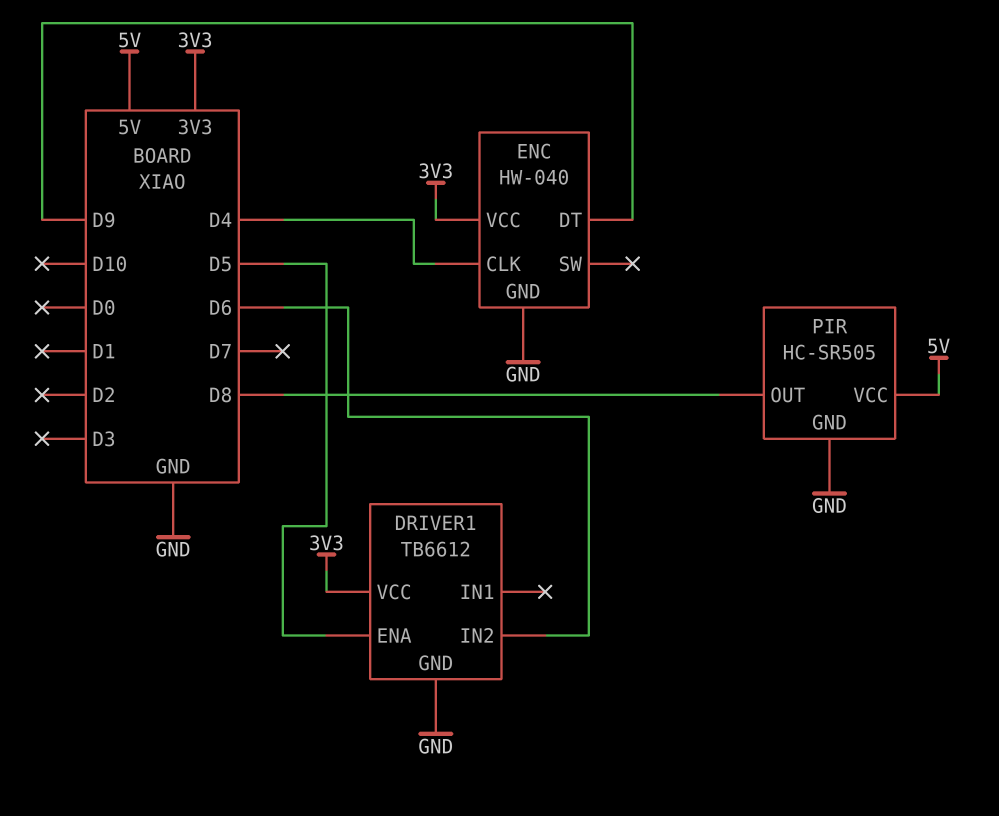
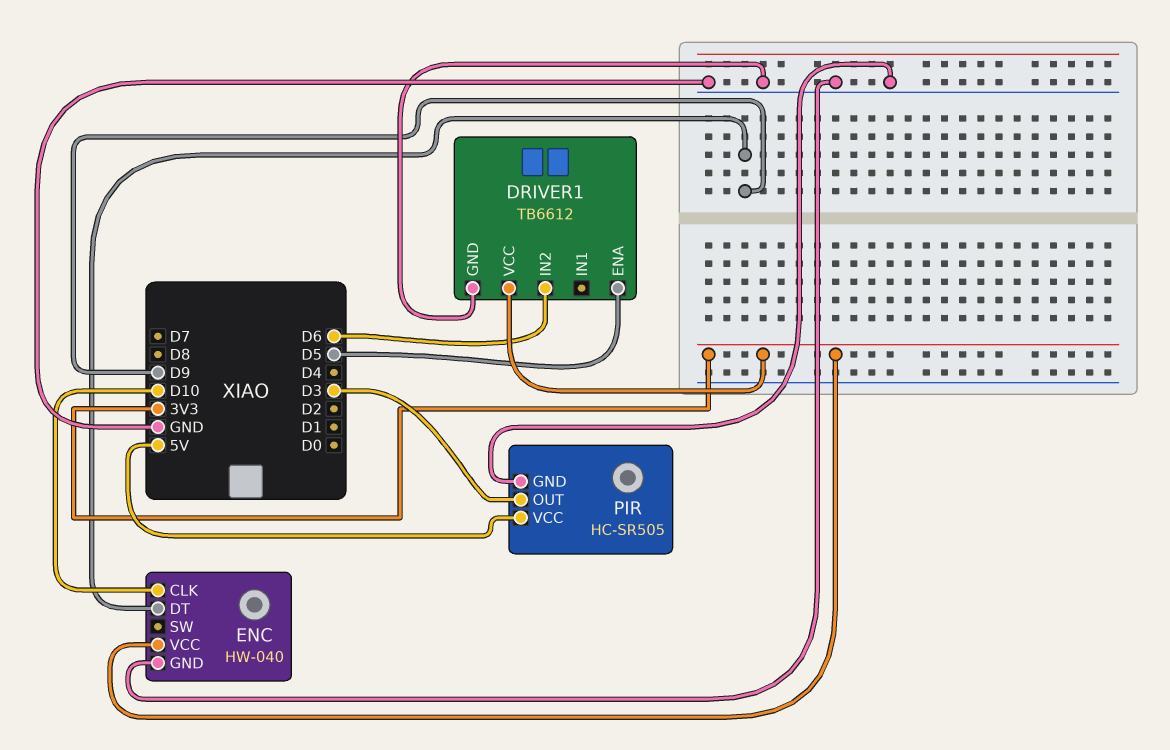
ENC pin CLK: D4 -> D10
PIR pin OUT: D8 -> D3

